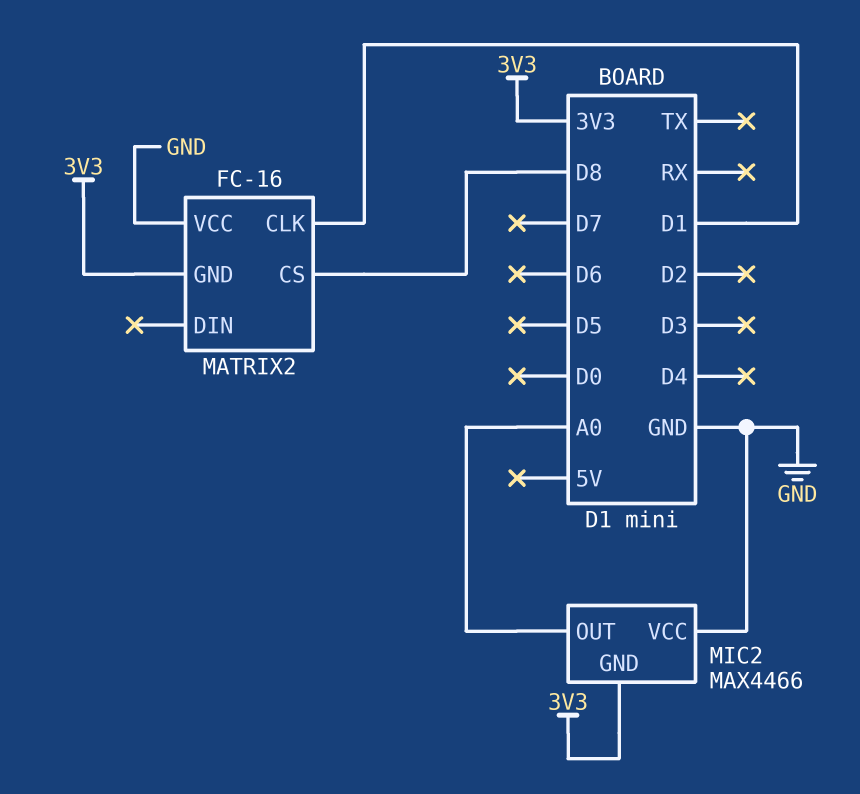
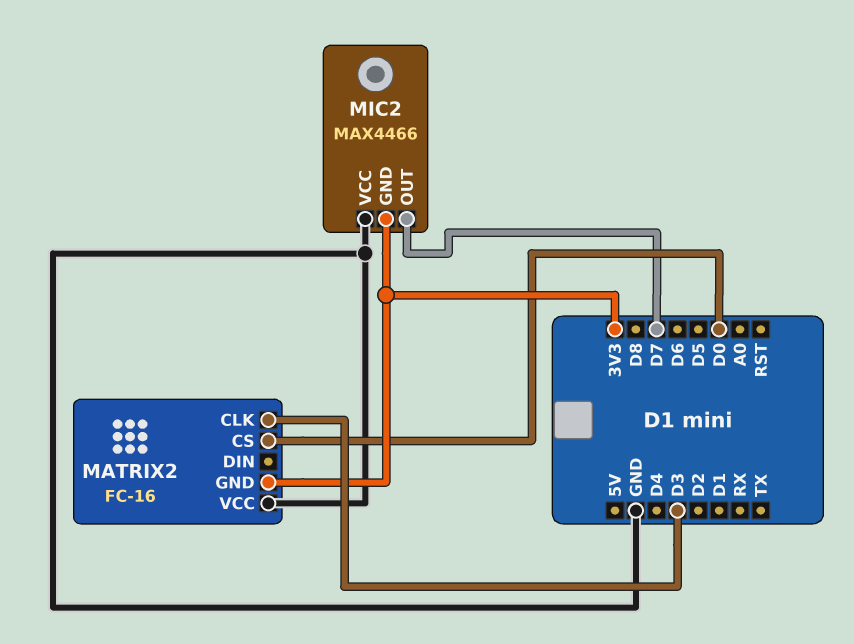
MATRIX2 pin CLK: D1 -> D3
MATRIX2 pin CS: D8 -> D0
MIC2 pin OUT: A0 -> D7

